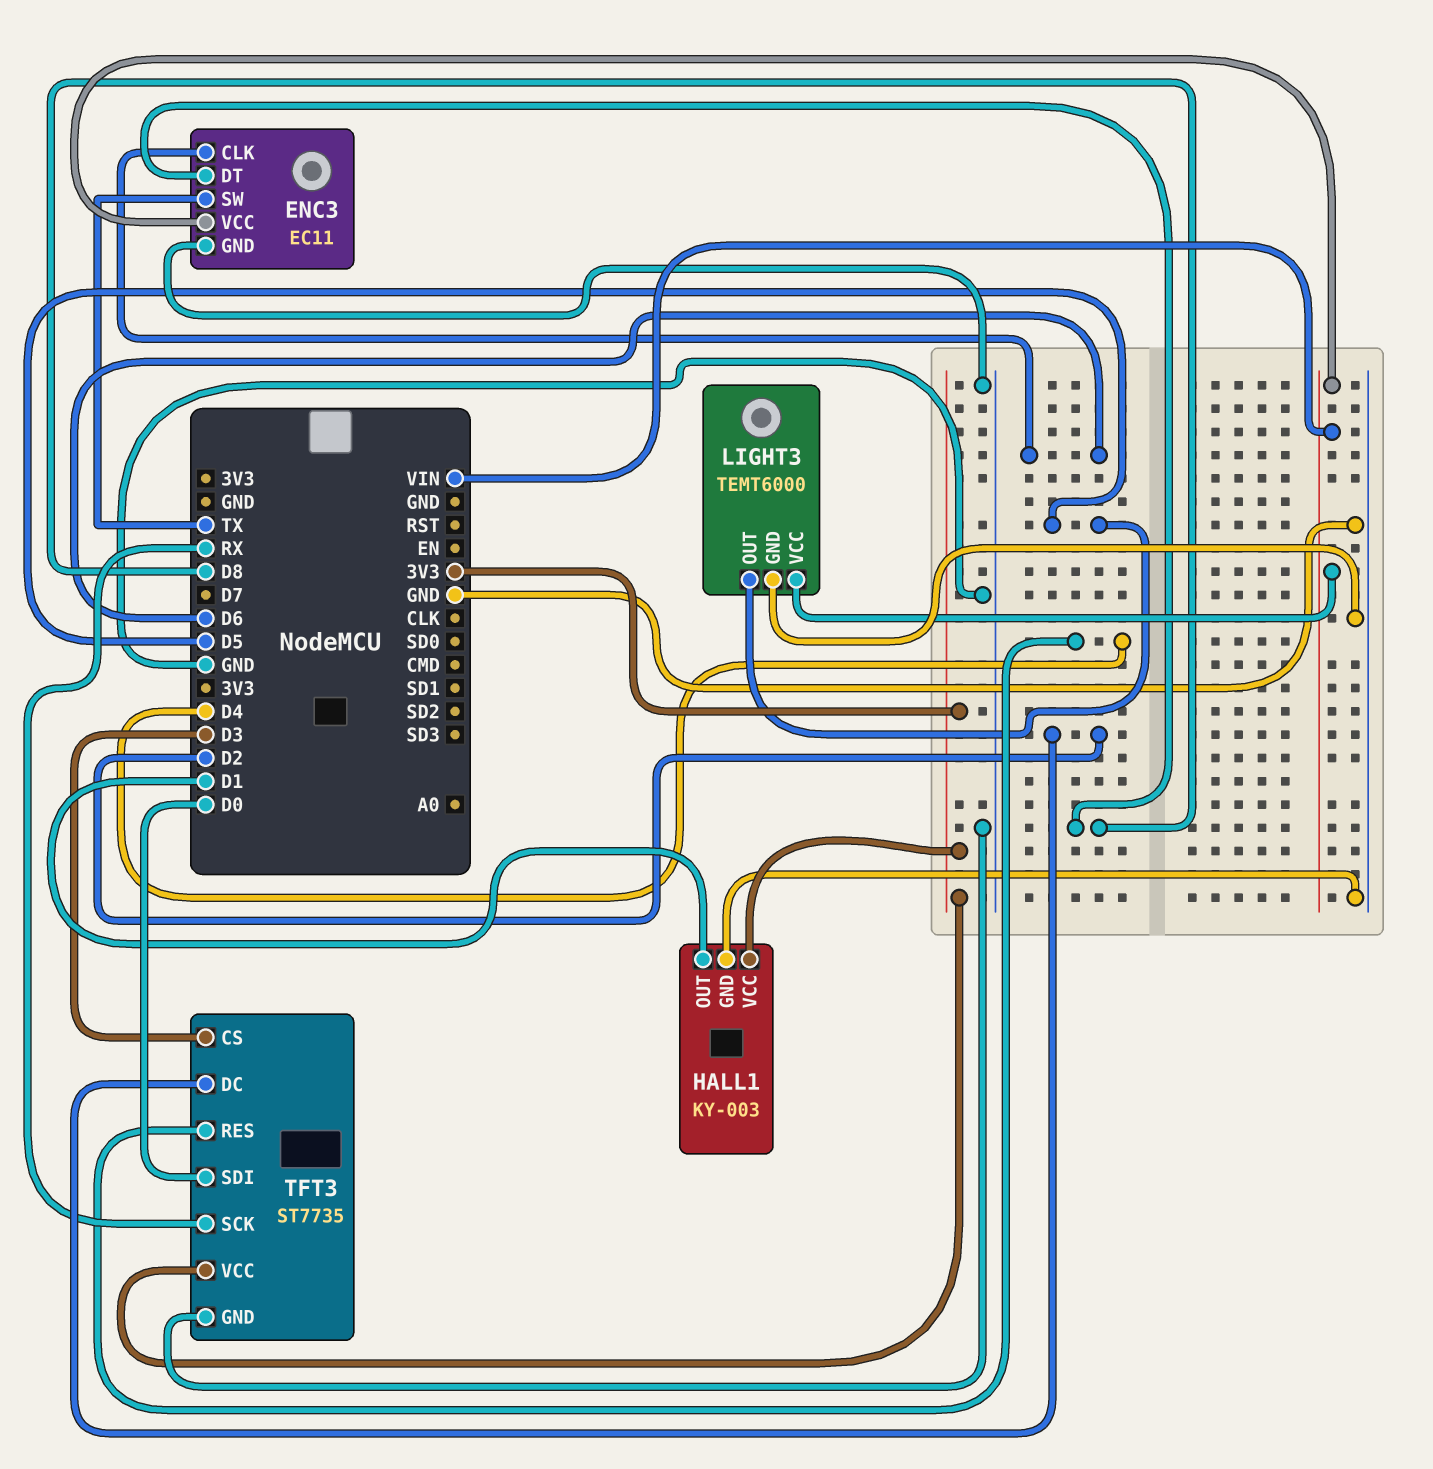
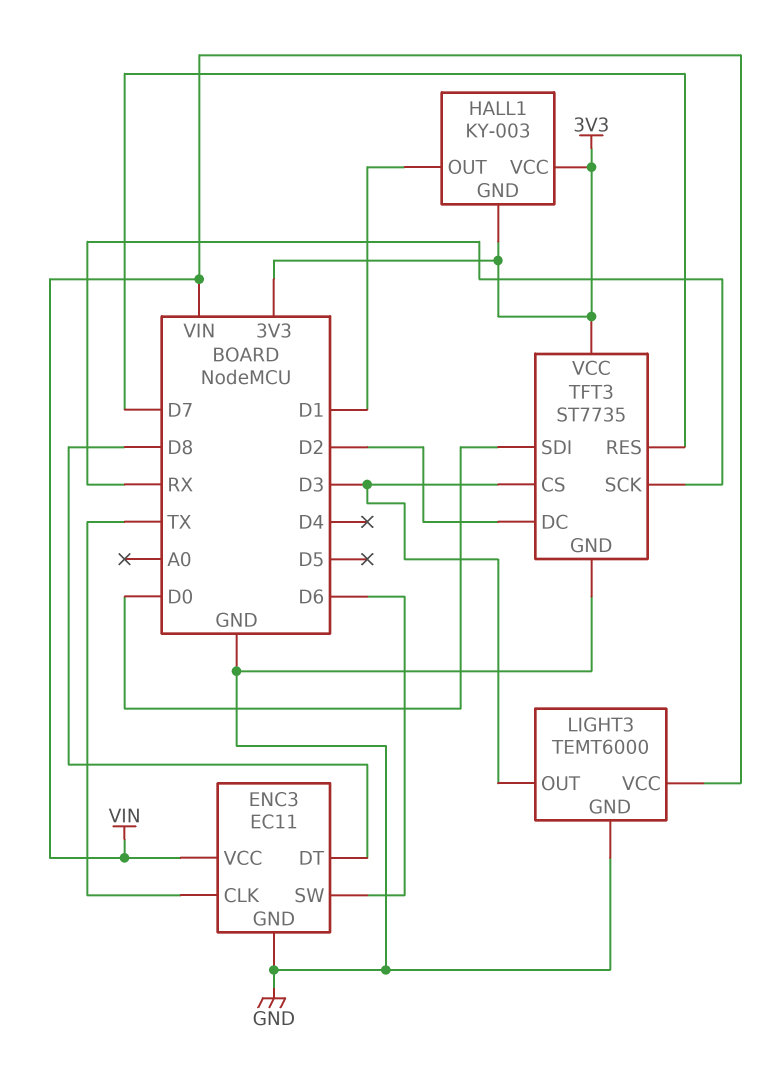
ENC3 pin CLK: D6 -> TX
ENC3 pin SW: TX -> D6
HALL1 pin GND: GND -> 3V3
LIGHT3 pin OUT: D5 -> D3
TFT3 pin RES: D4 -> D7

